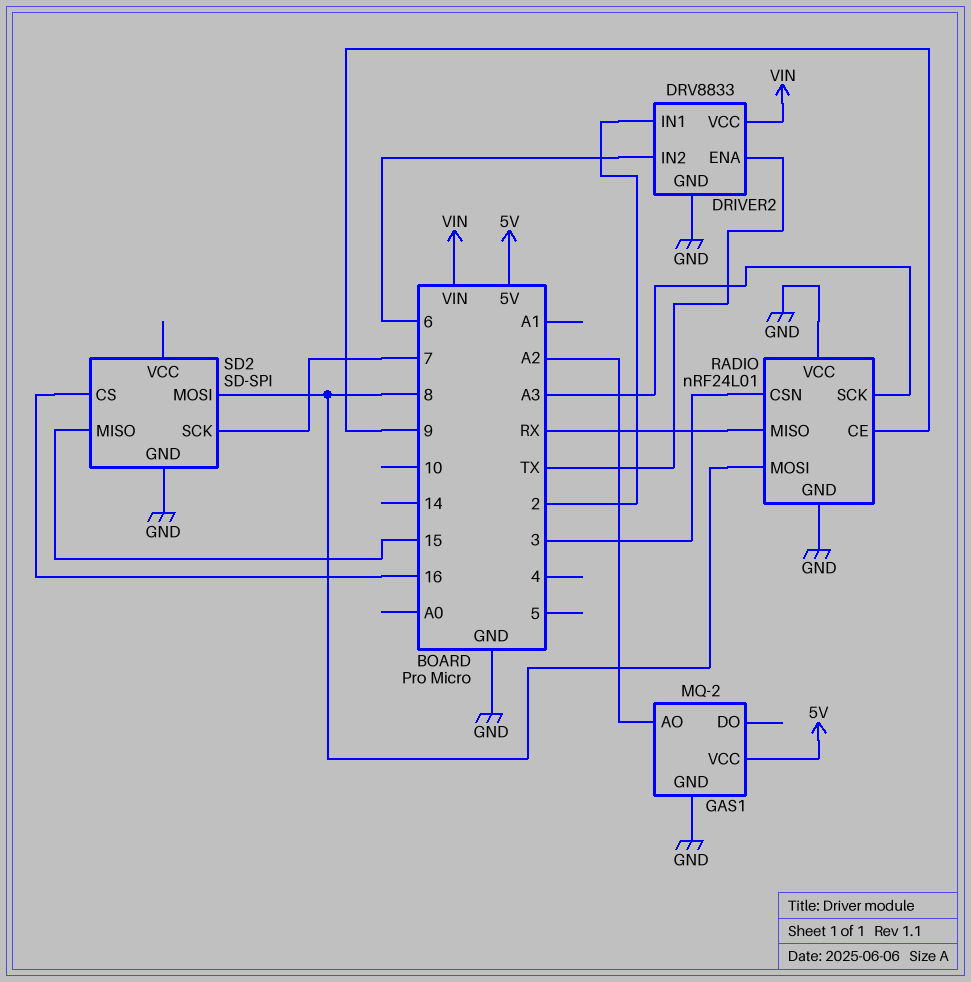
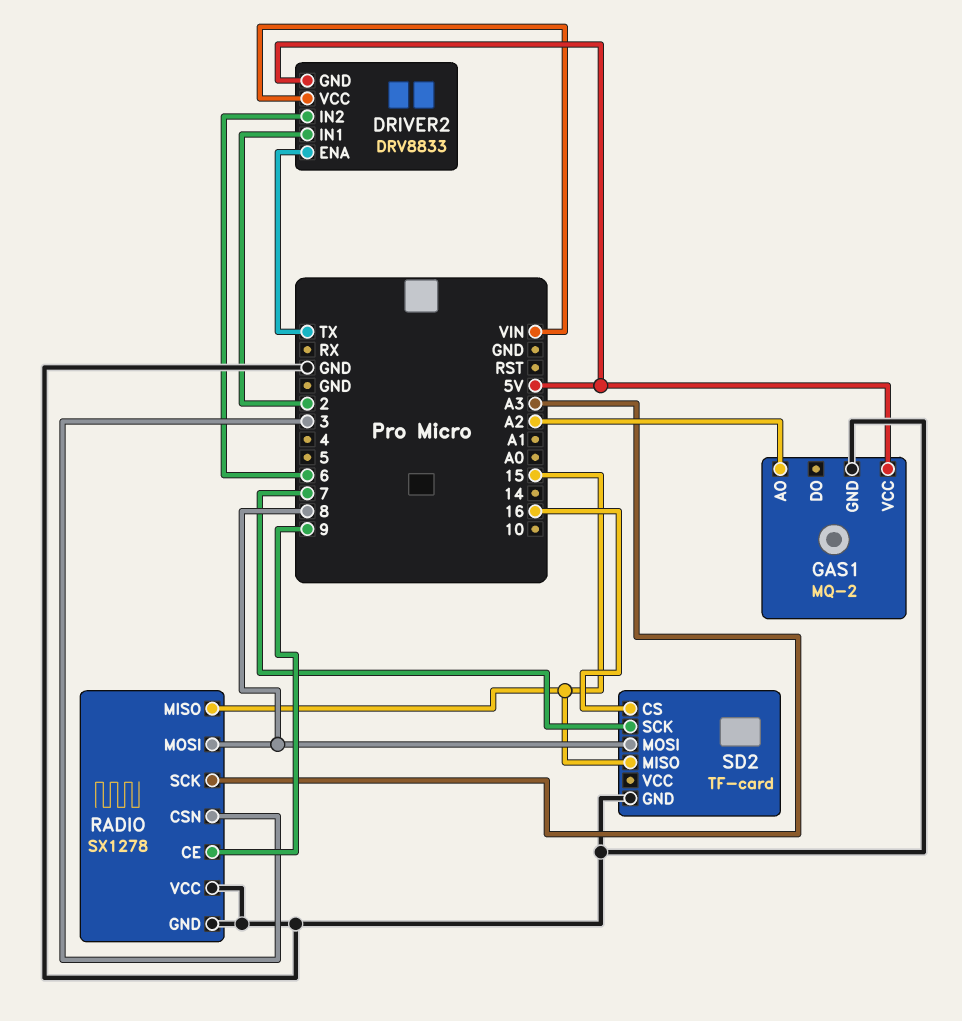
DRIVER2 pin GND: GND -> 5V
RADIO: nRF24L01 -> SX1278
RADIO pin MISO: RX -> 15
SD2: SD-SPI -> TF-card

